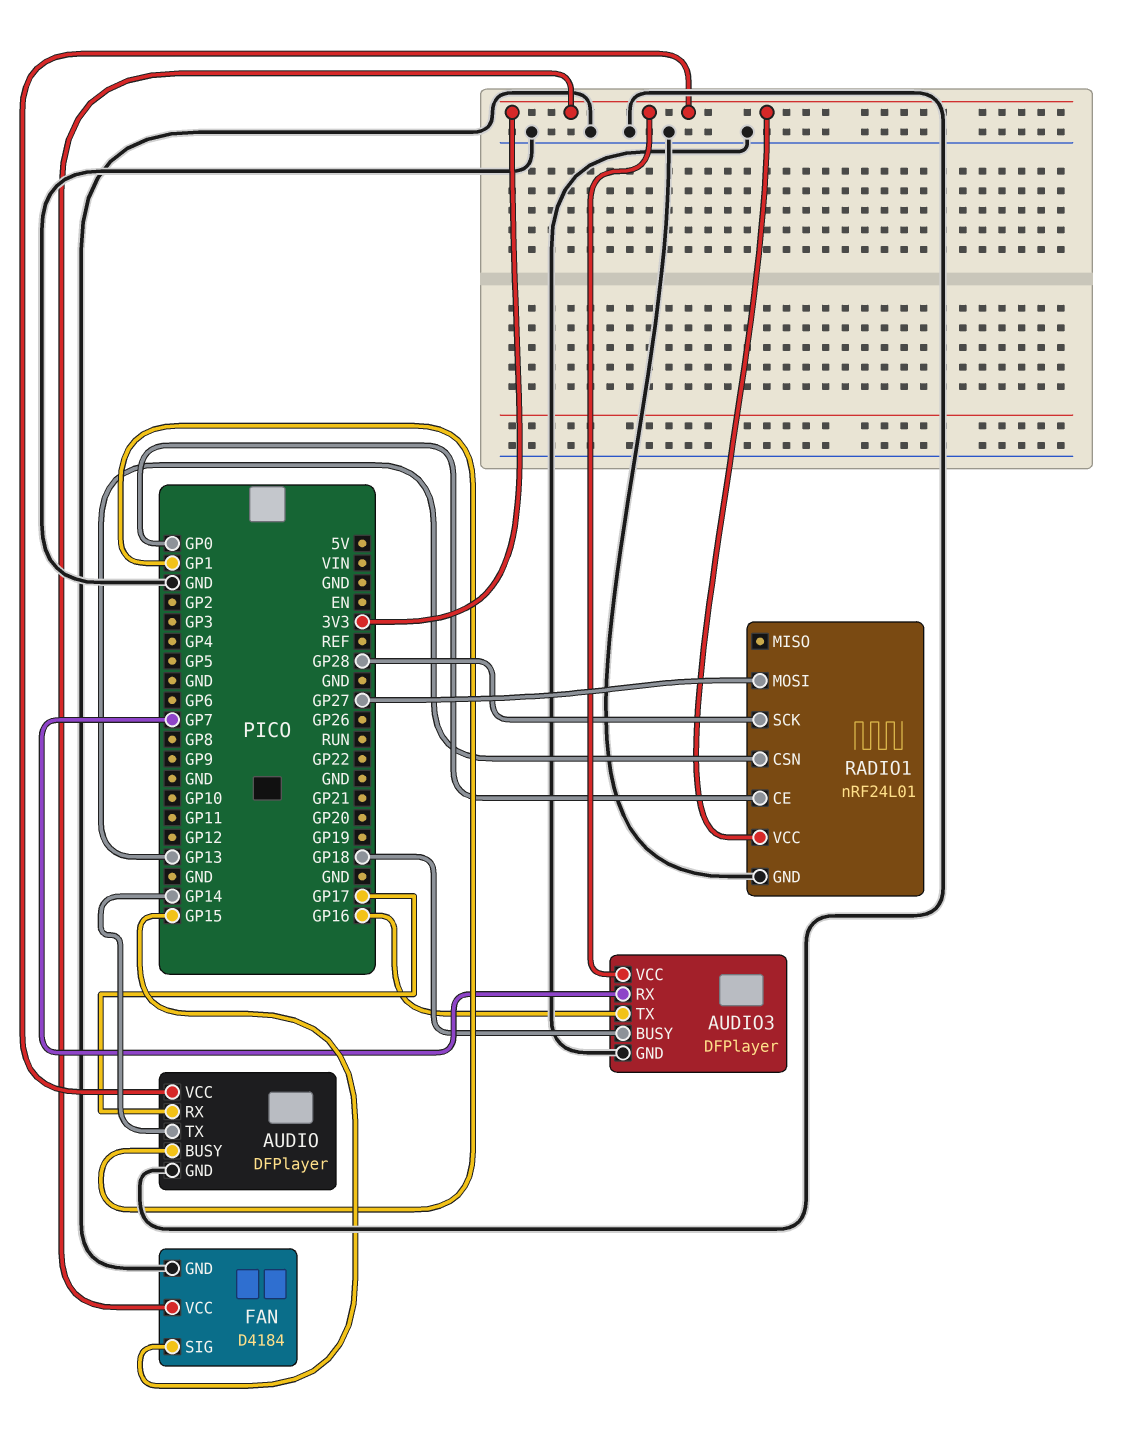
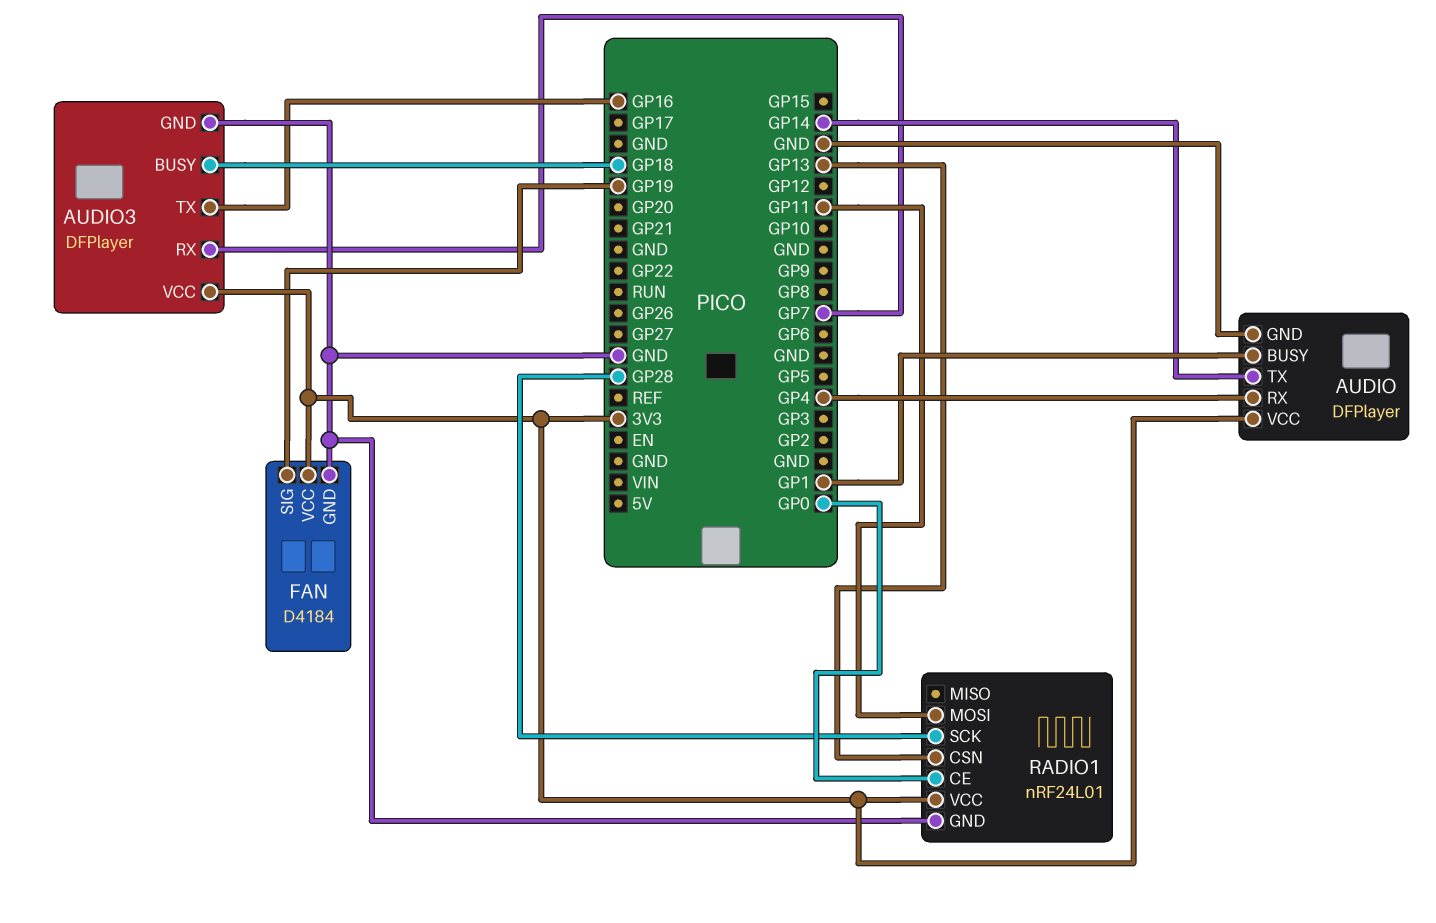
AUDIO pin RX: GP17 -> GP4
FAN pin SIG: GP15 -> GP19
RADIO1 pin MOSI: GP27 -> GP11

